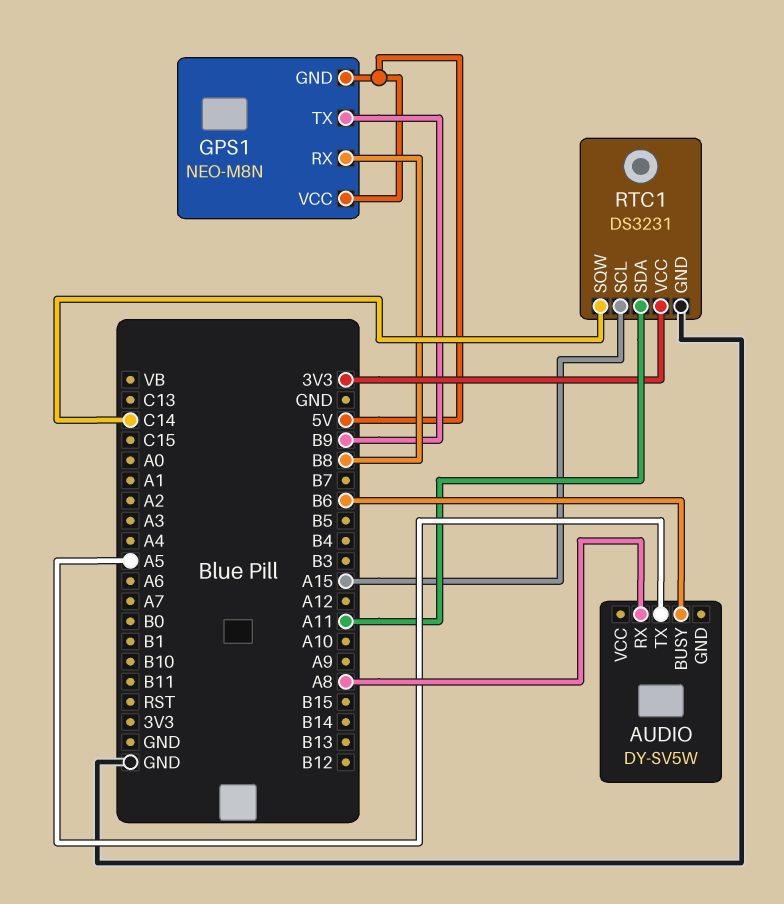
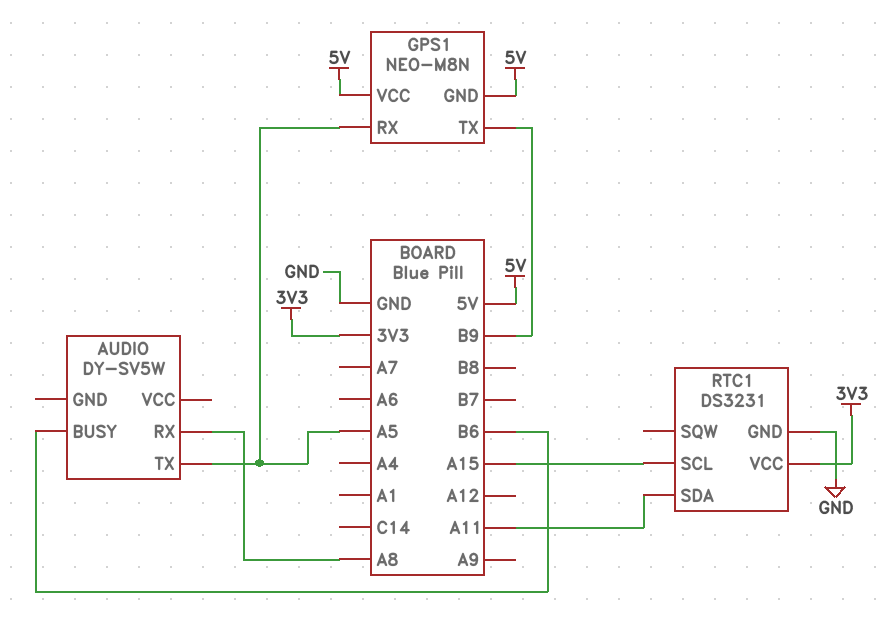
GPS1 pin RX: B8 -> A5
RTC1 pin SQW: C14 -> none

